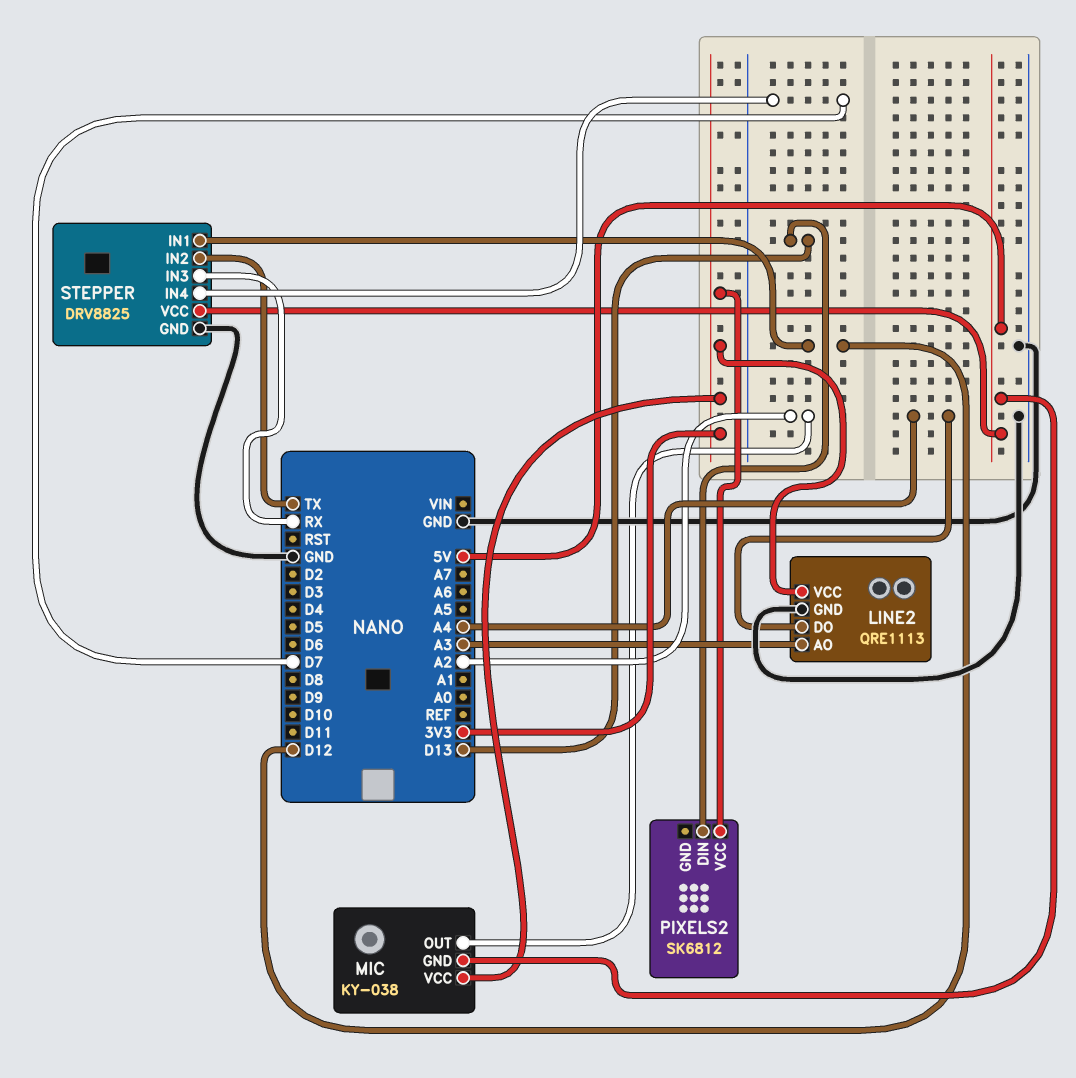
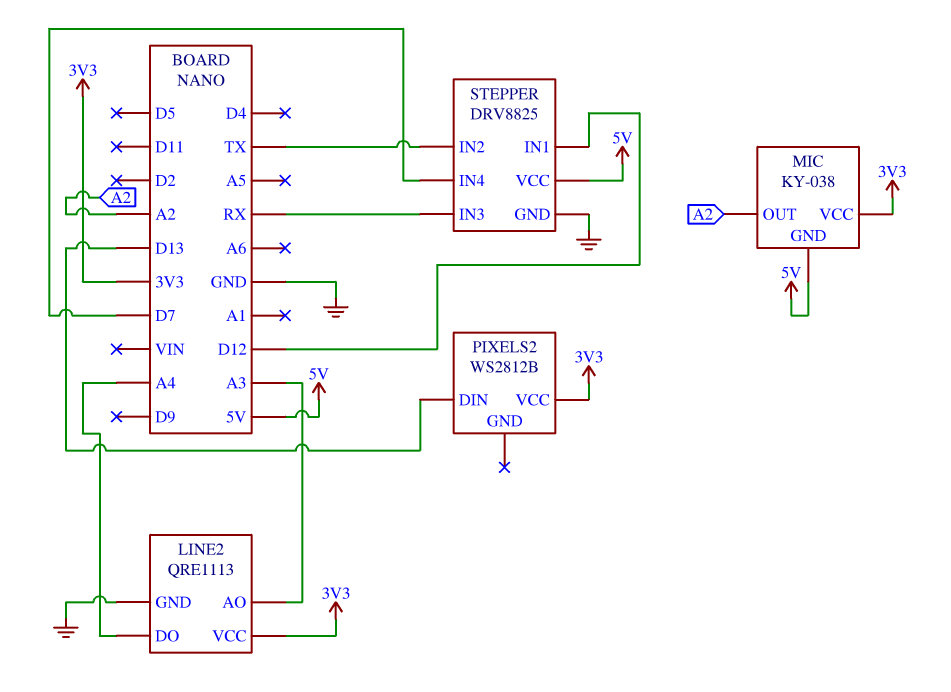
PIXELS2: SK6812 -> WS2812B

